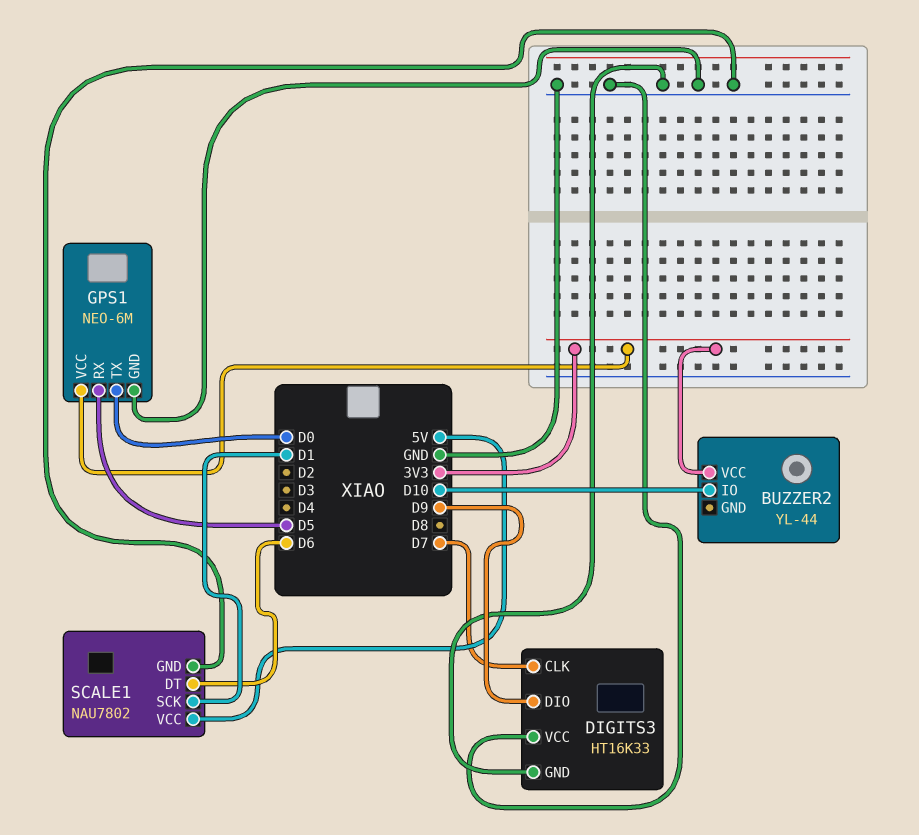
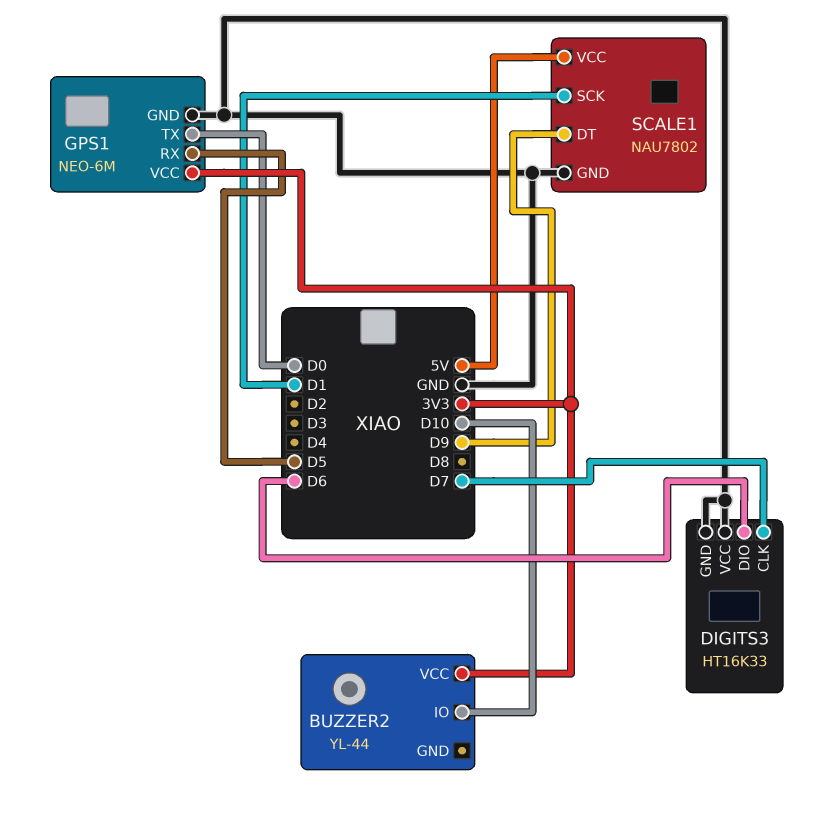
DIGITS3 pin DIO: D9 -> D6
SCALE1 pin DT: D6 -> D9

